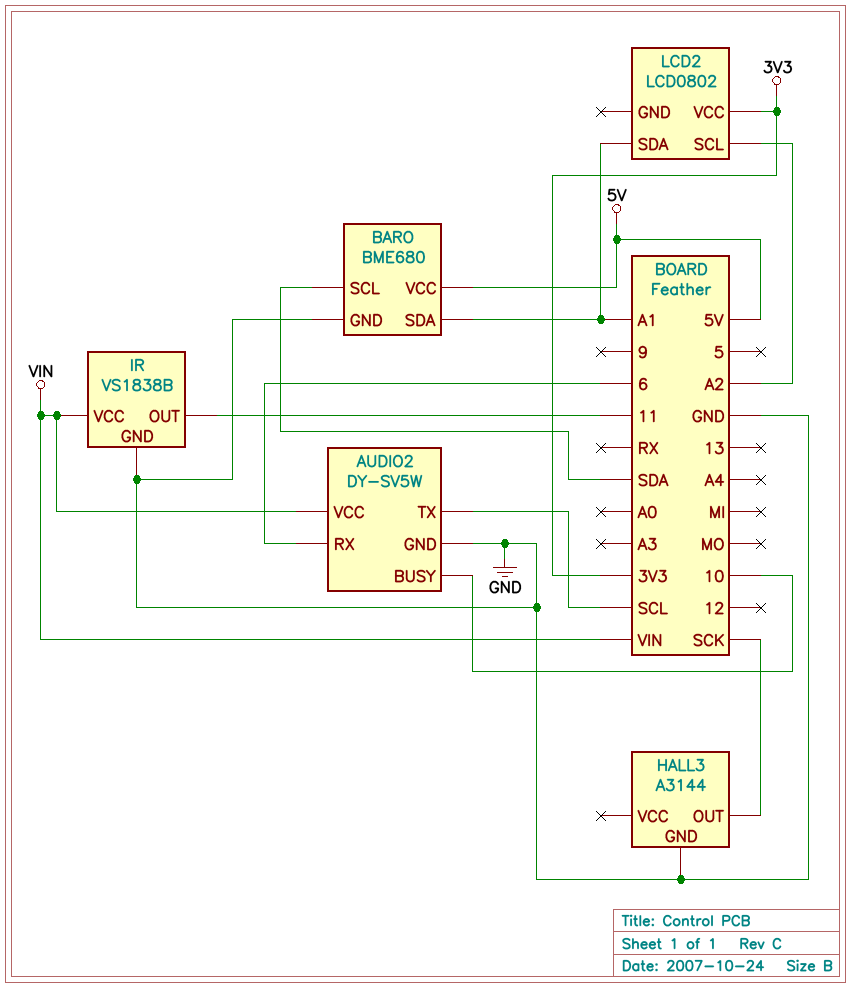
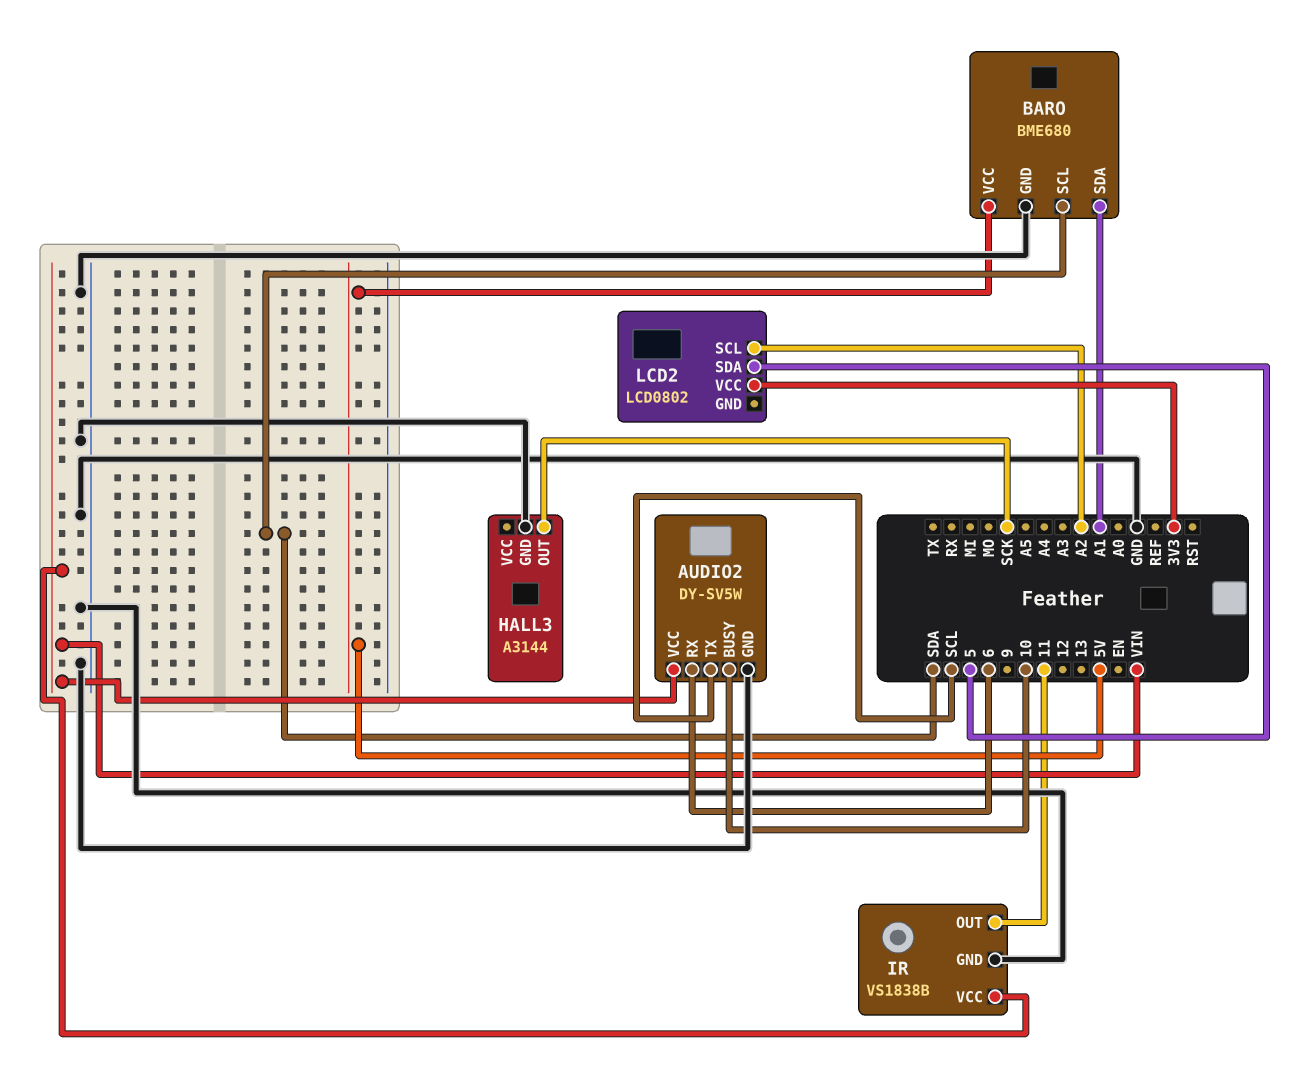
LCD2 pin SDA: A1 -> 5

